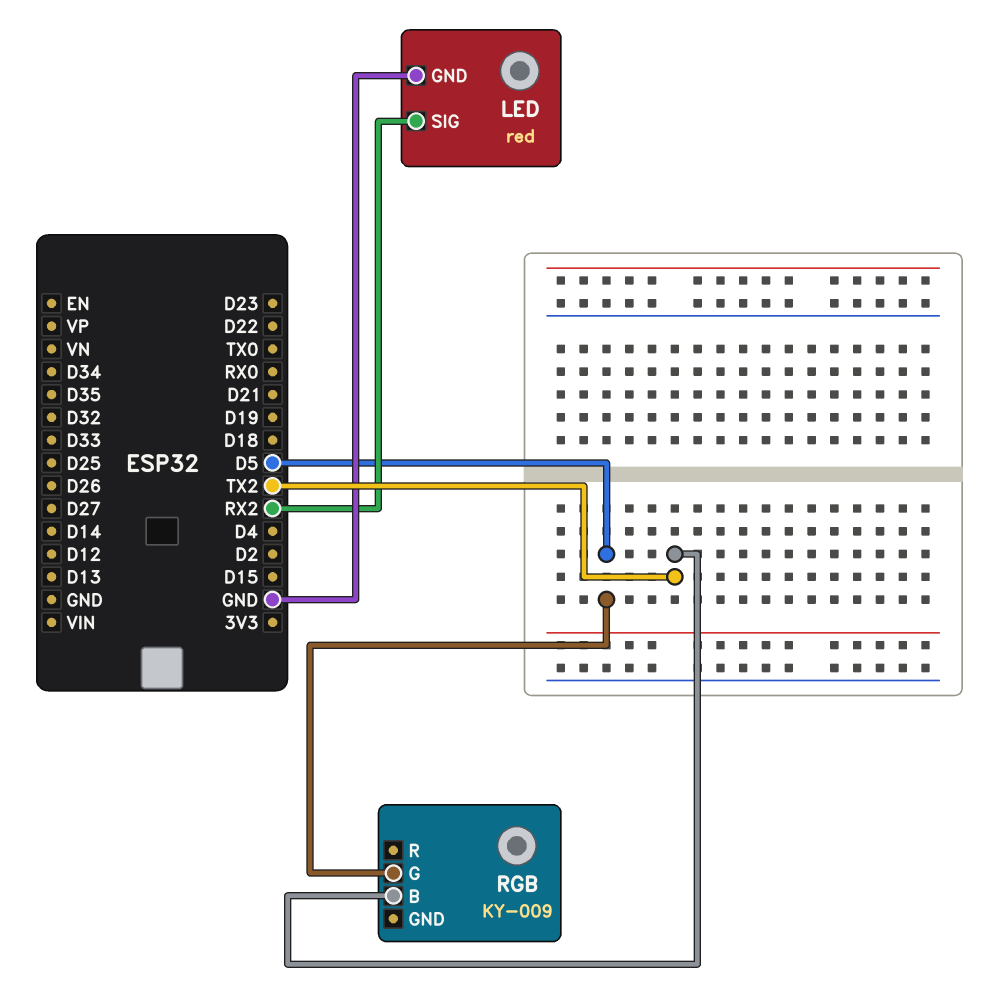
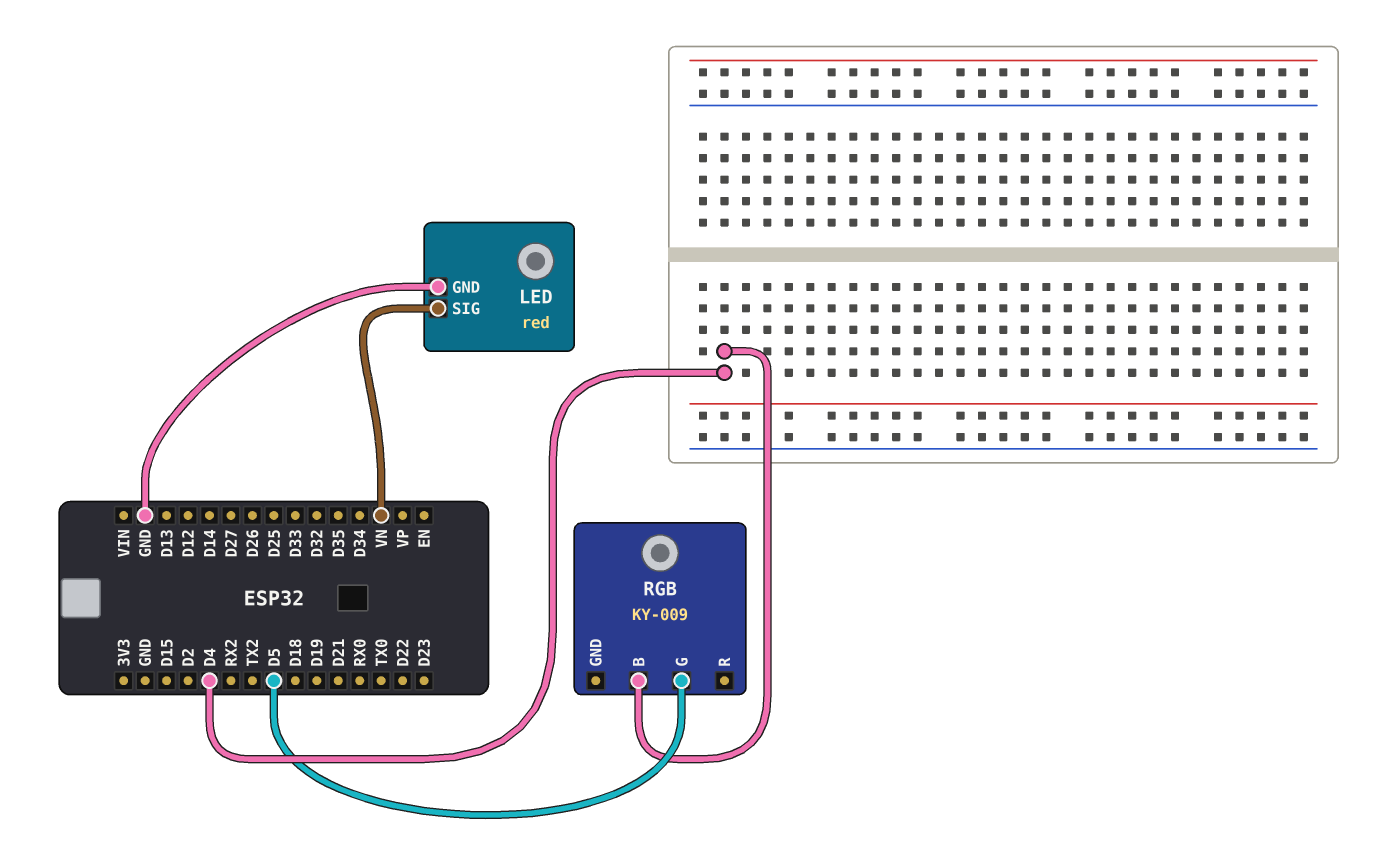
LED pin SIG: RX2 -> VN
RGB pin B: TX2 -> D4

